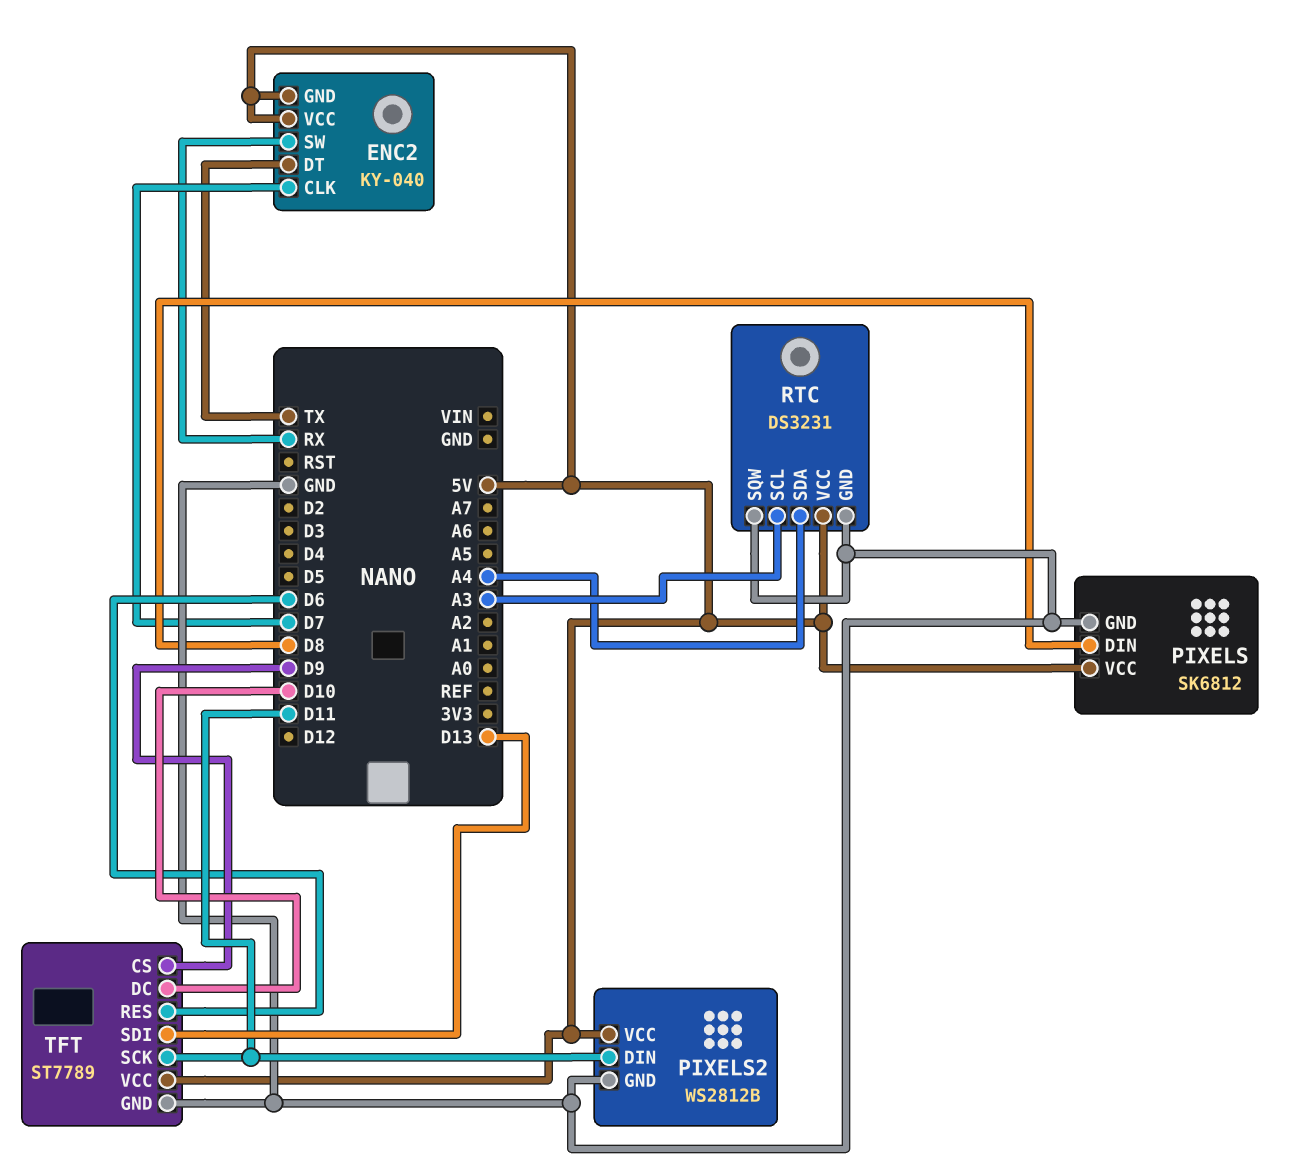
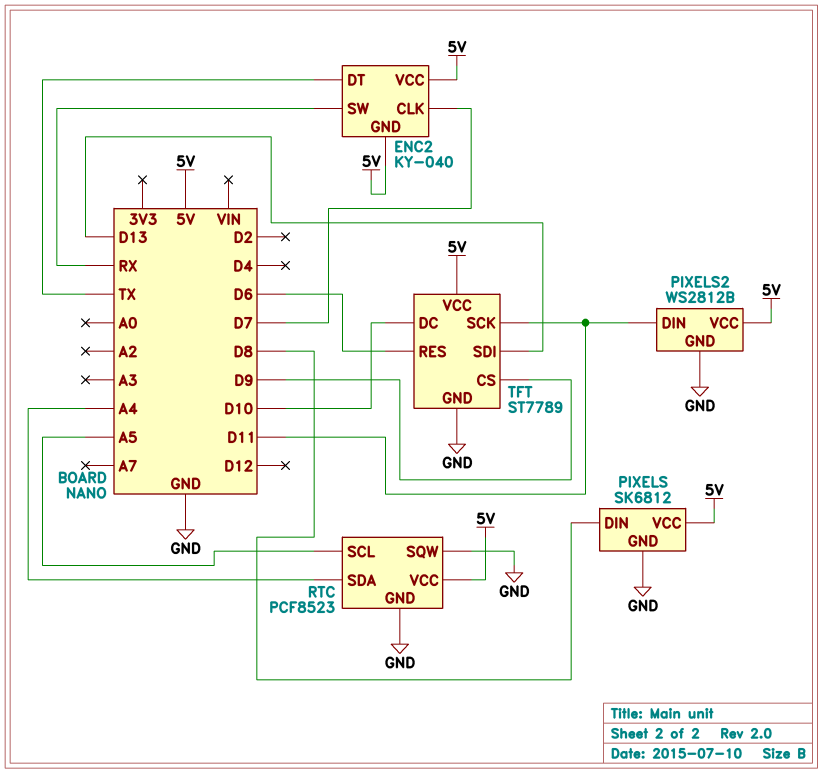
RTC: DS3231 -> PCF8523
RTC pin SCL: A3 -> A5

